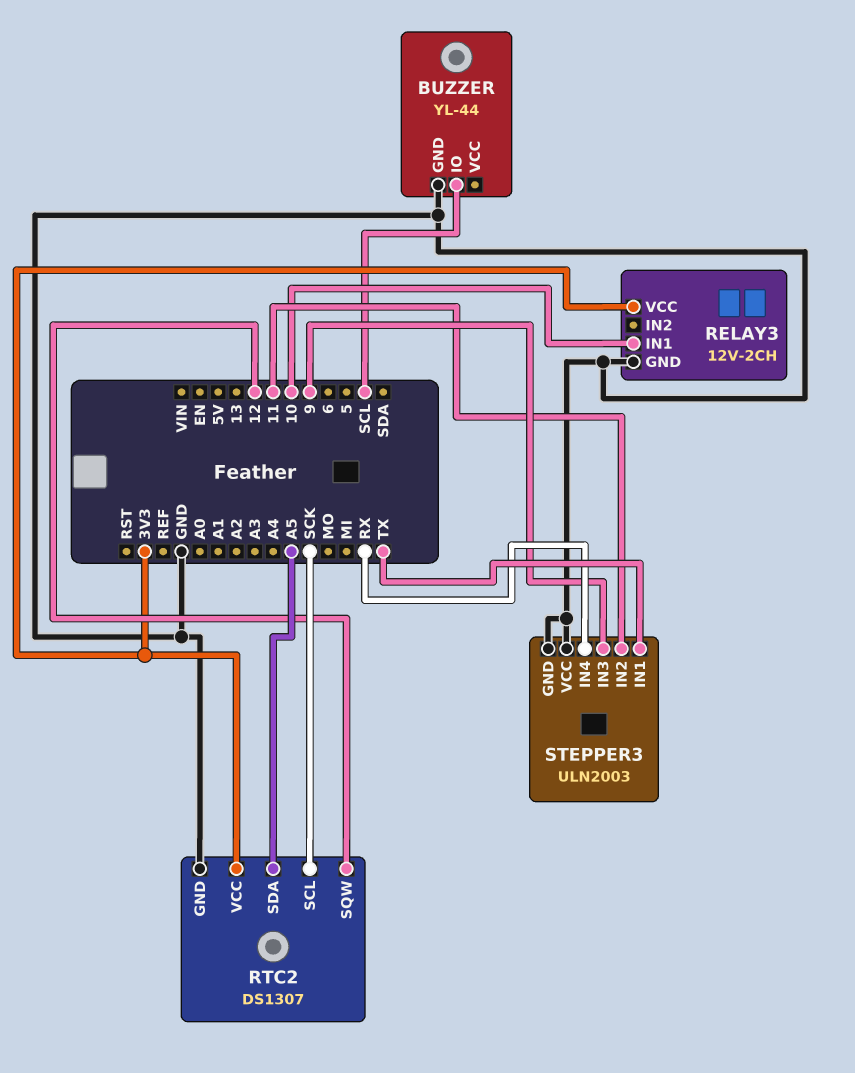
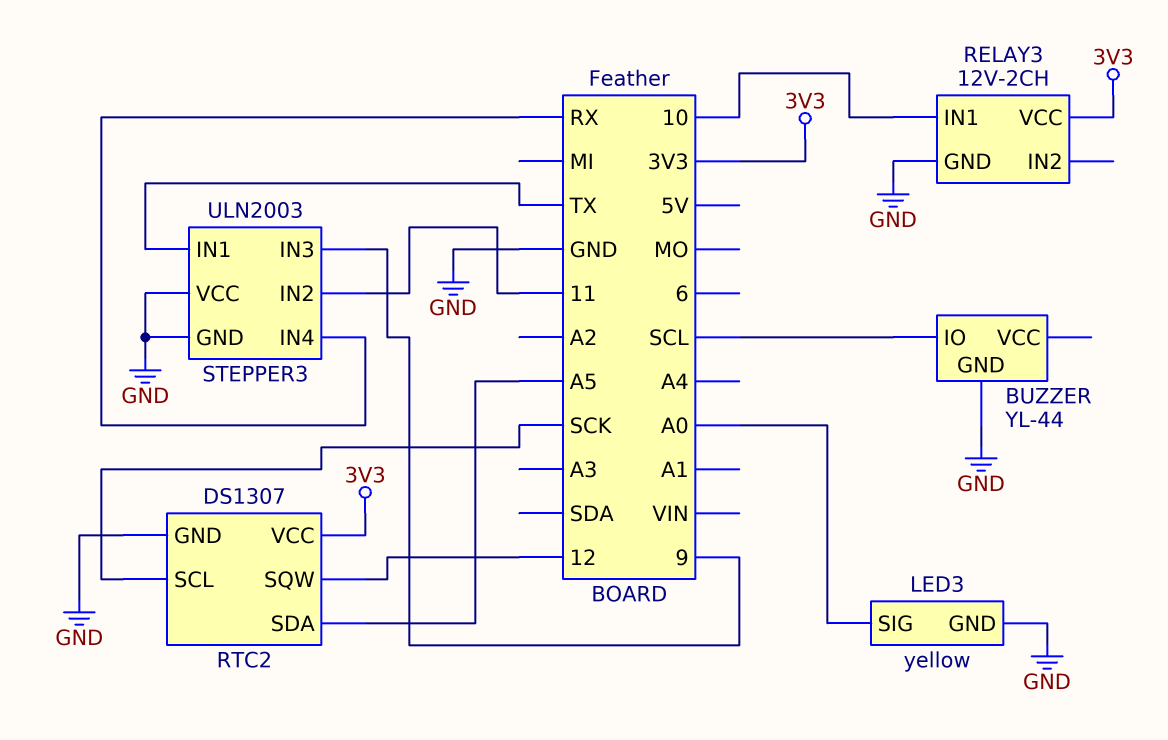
LED3: none -> yellow
LED3 pin GND: none -> GND
LED3 pin SIG: none -> A0

